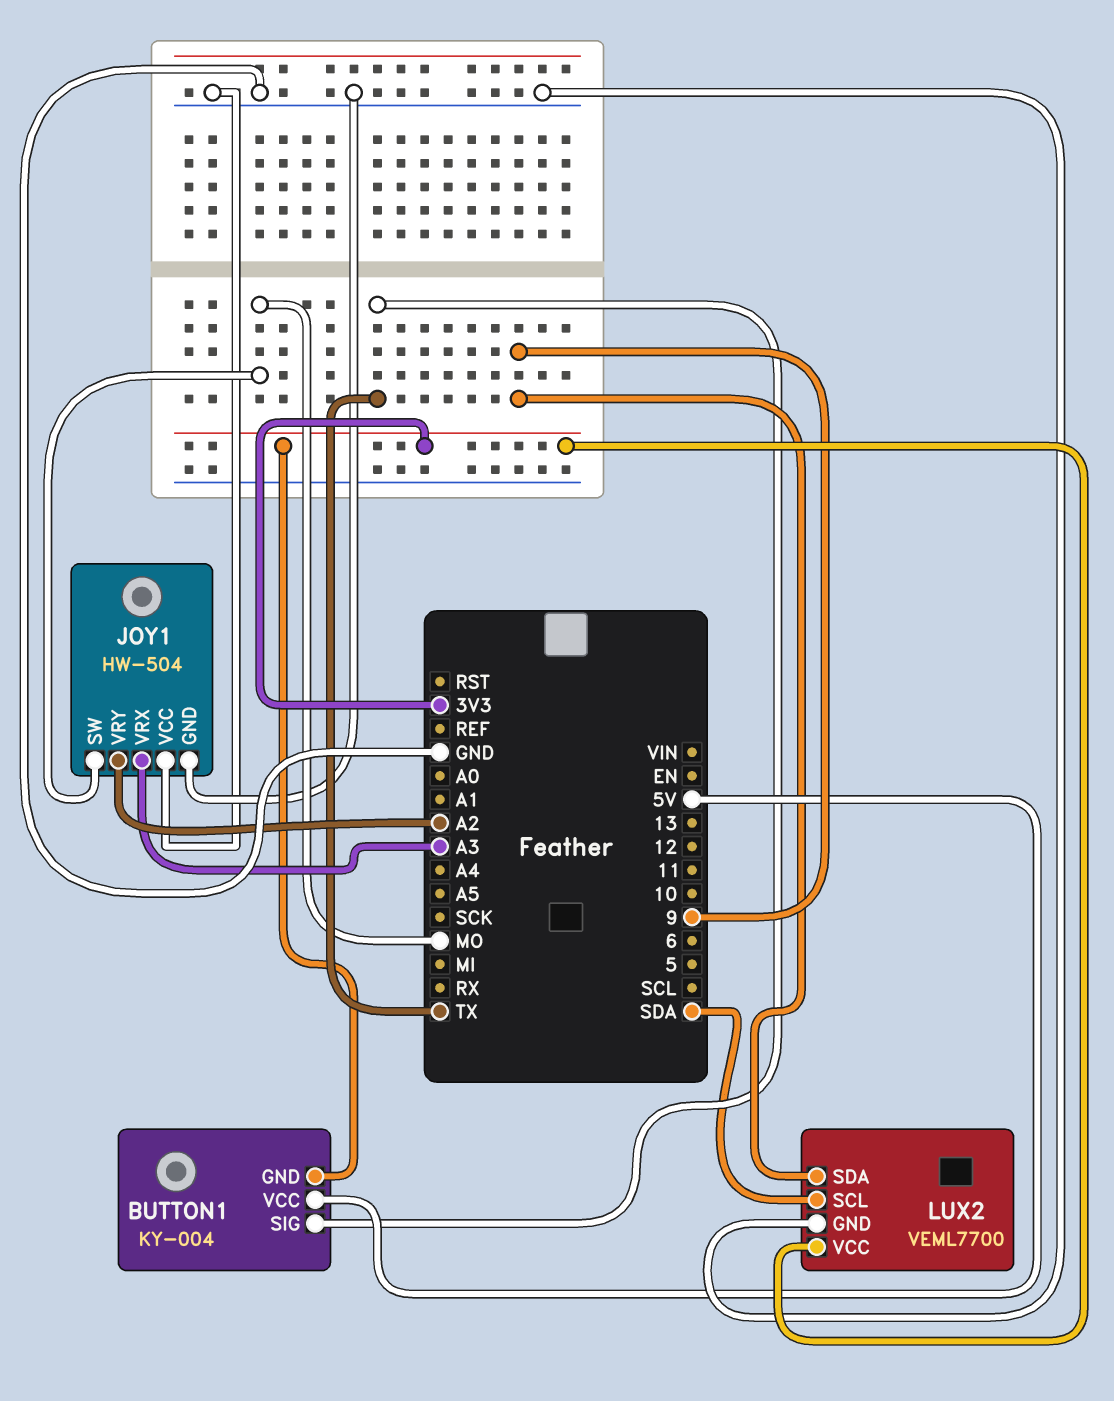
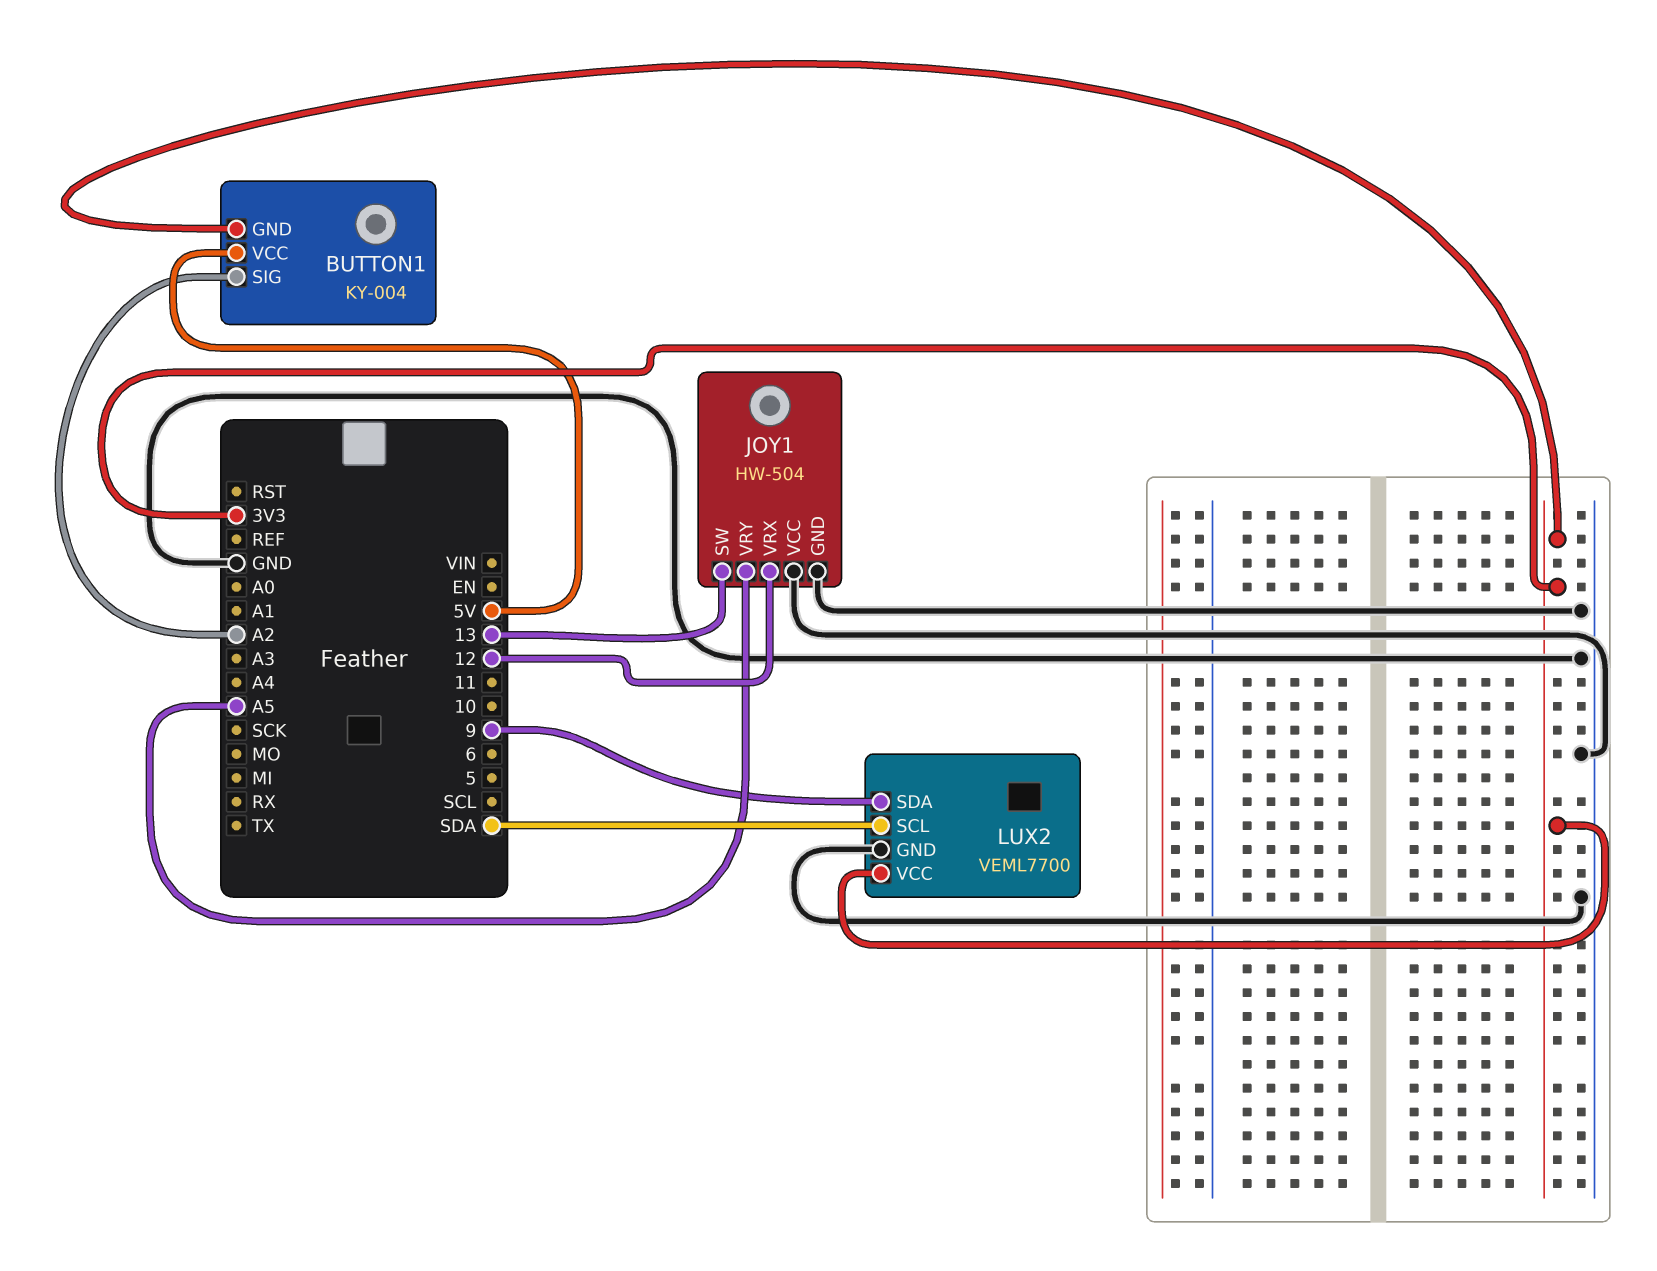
BUTTON1 pin SIG: TX -> A2
JOY1 pin SW: MO -> 13
JOY1 pin VRX: A3 -> 12
JOY1 pin VRY: A2 -> A5

